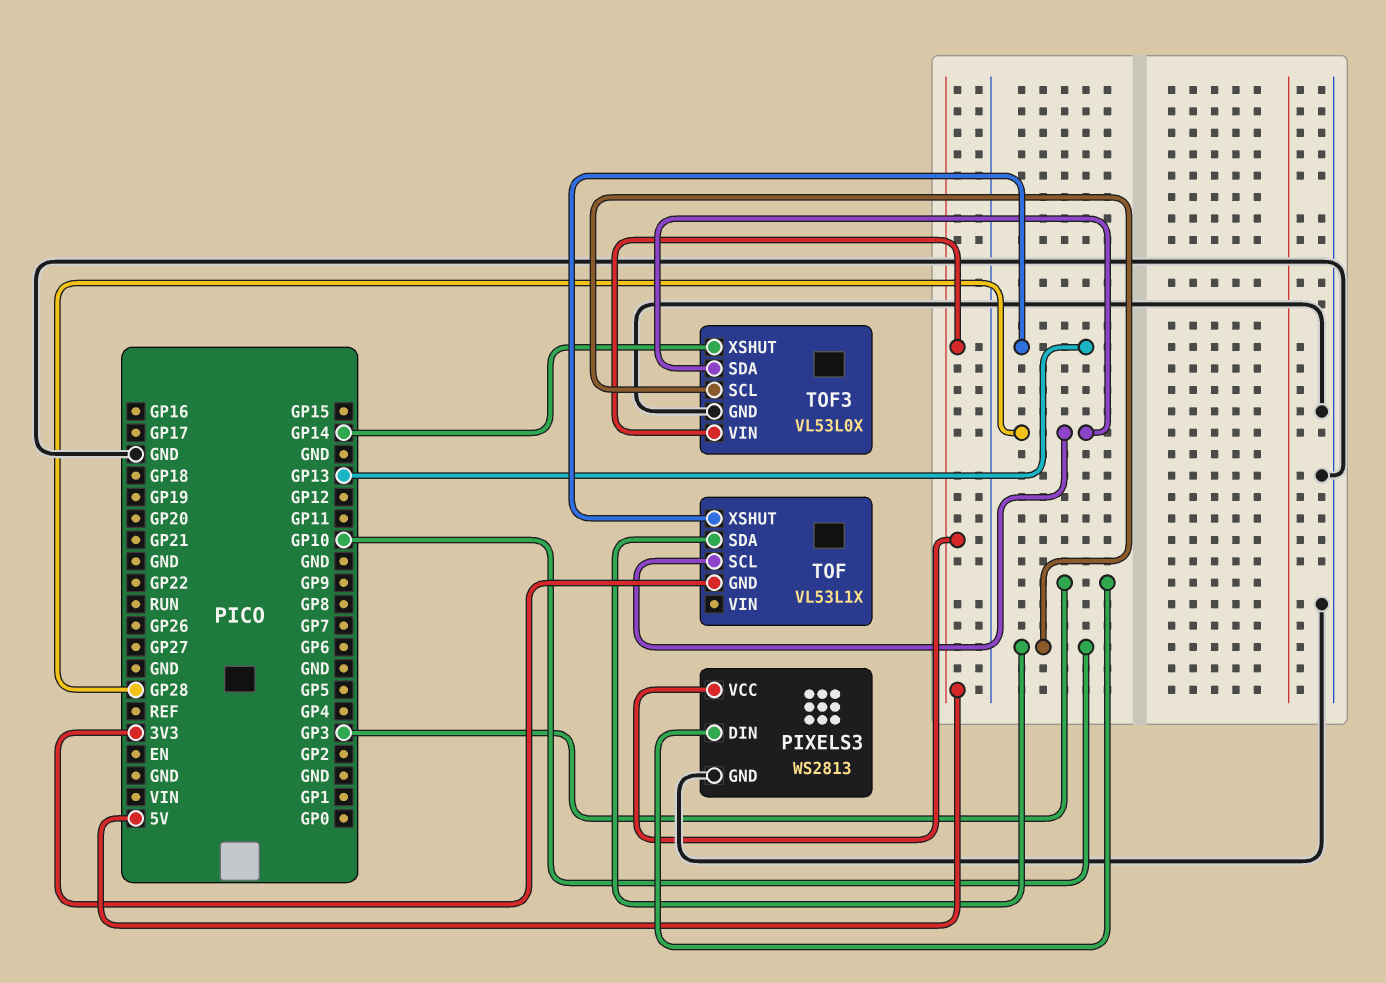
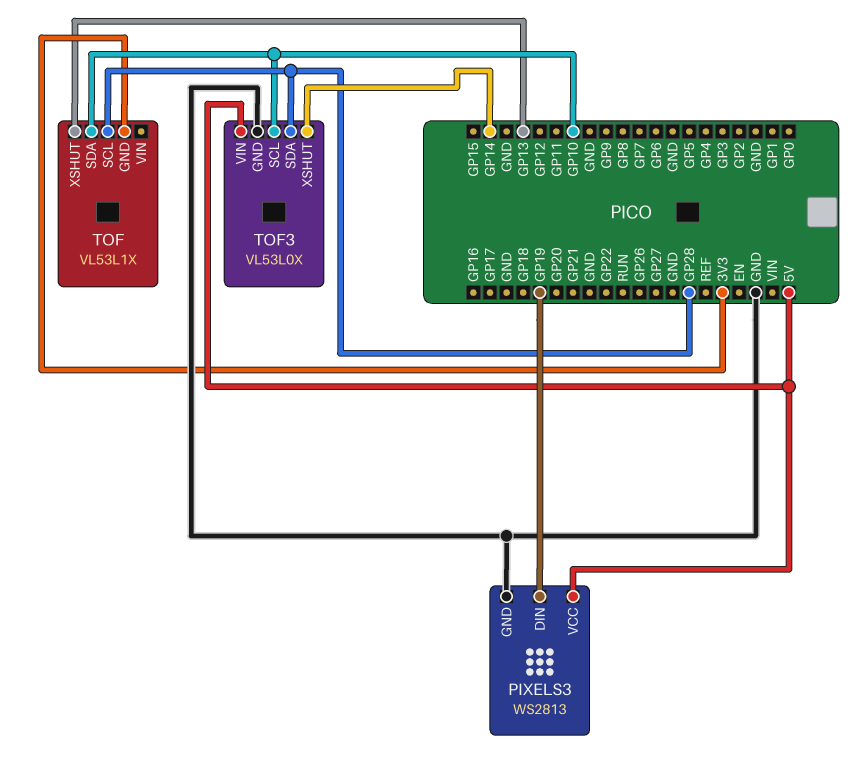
PIXELS3 pin DIN: GP3 -> GP19

